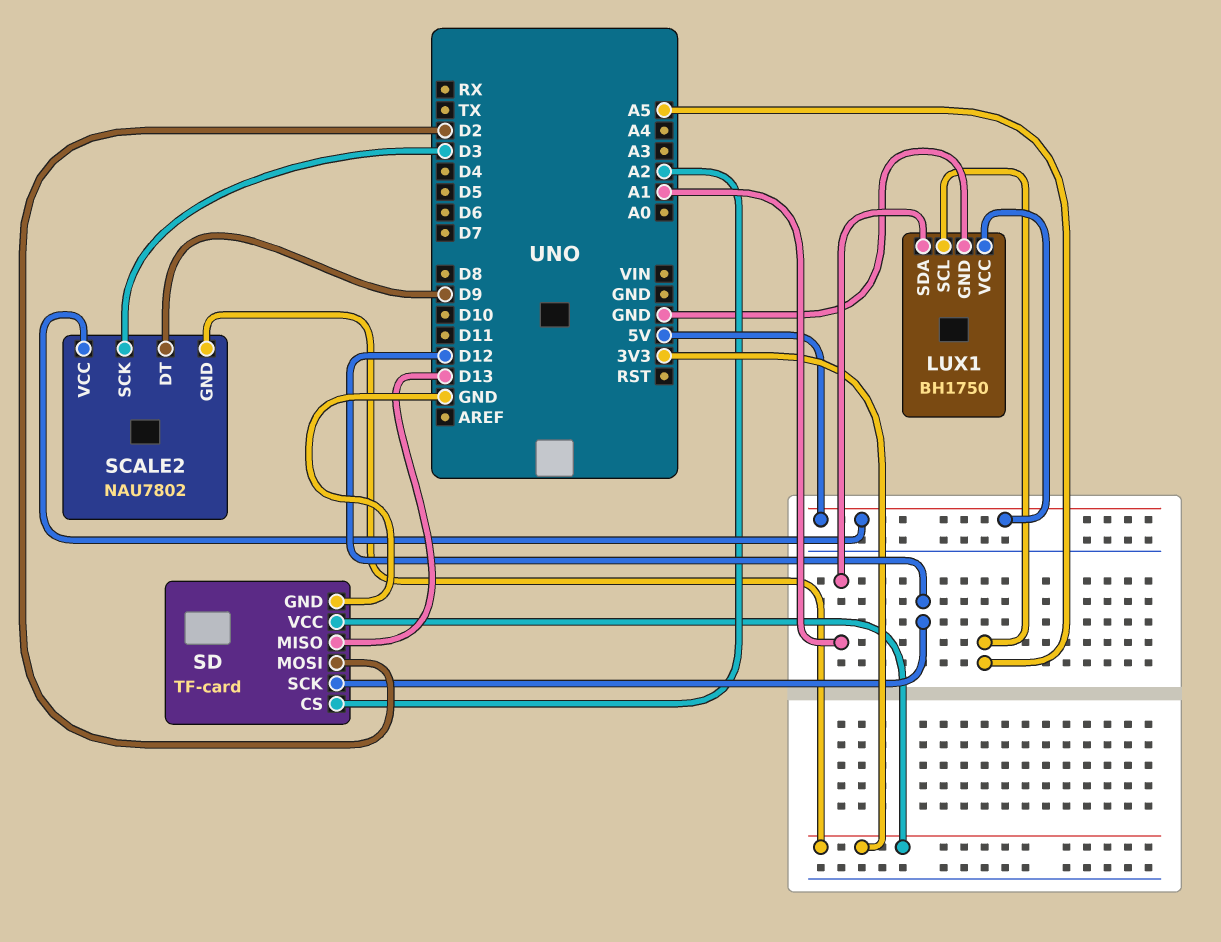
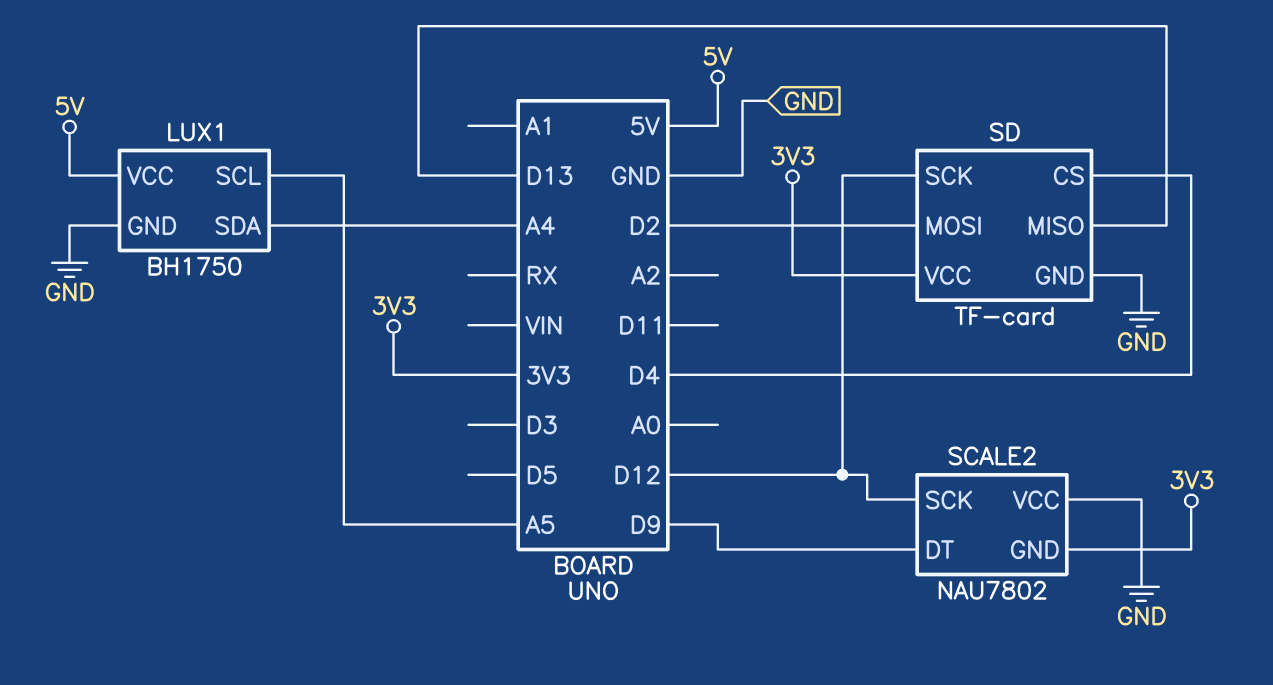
LUX1 pin SDA: A1 -> A4
SCALE2 pin SCK: D3 -> D12
SCALE2 pin VCC: 5V -> GND
SD pin CS: A2 -> D4

